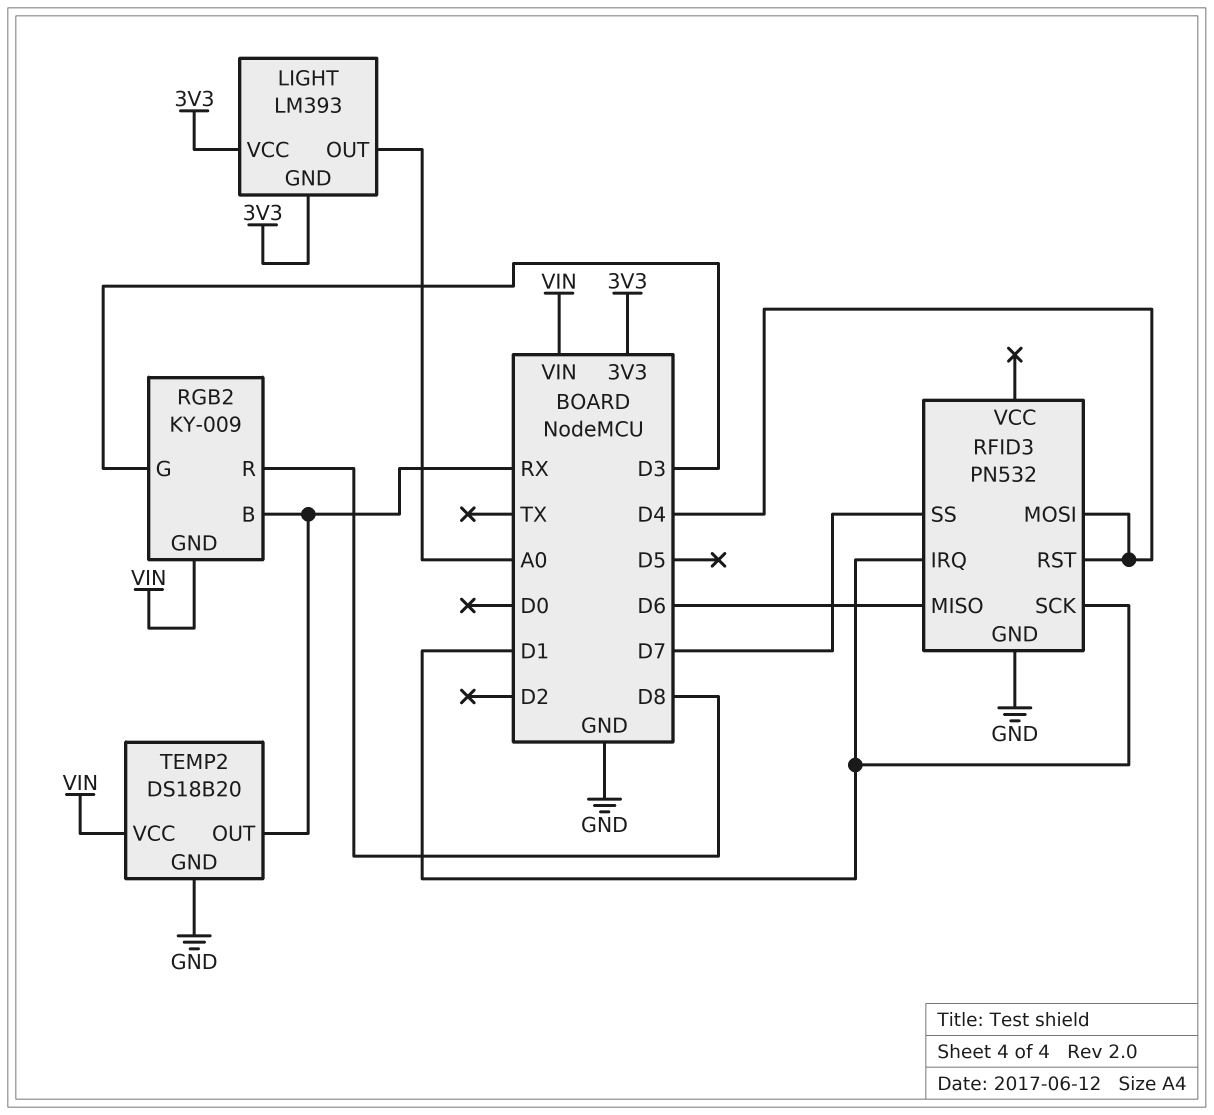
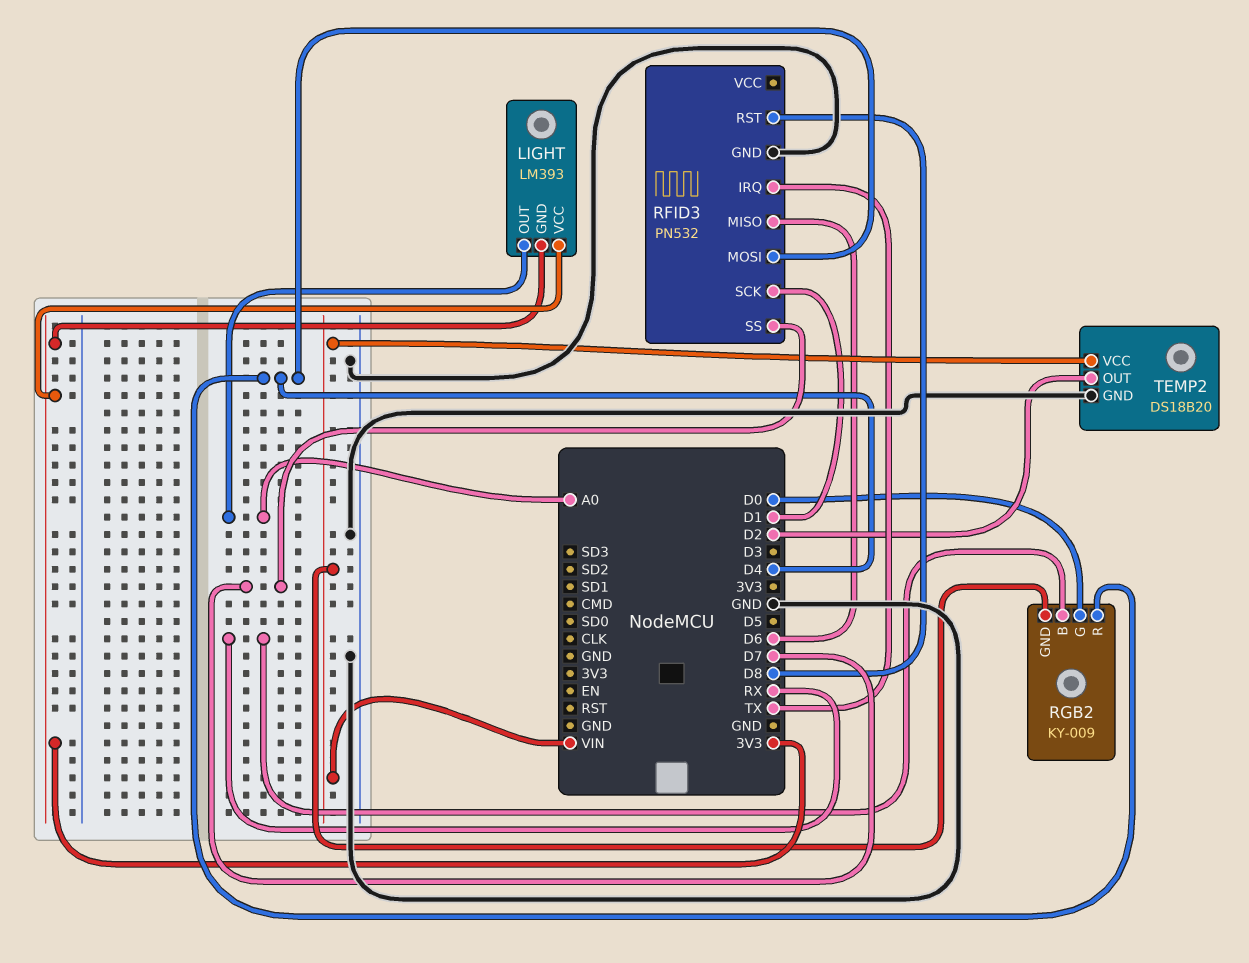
RFID3 pin IRQ: D1 -> TX
RFID3 pin RST: D4 -> D8
RGB2 pin G: D3 -> D0
RGB2 pin R: D8 -> D4
TEMP2 pin OUT: RX -> D2

